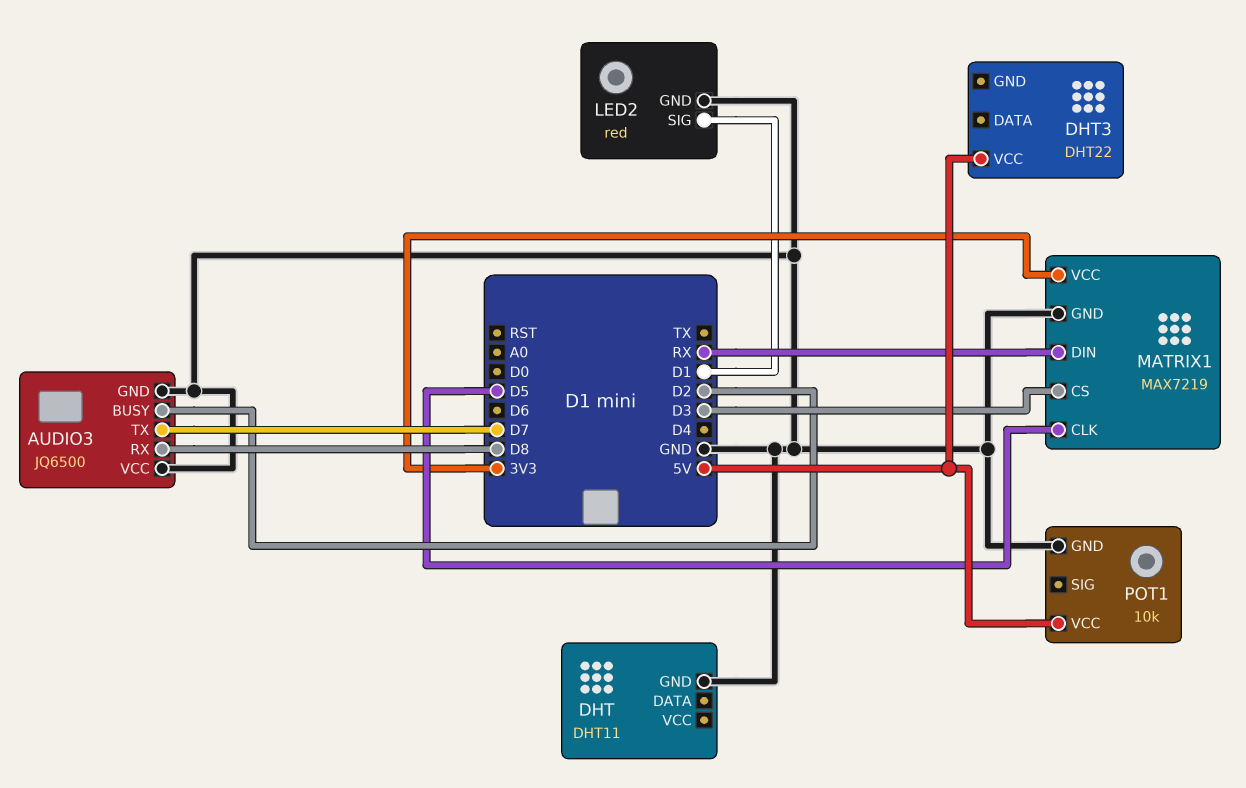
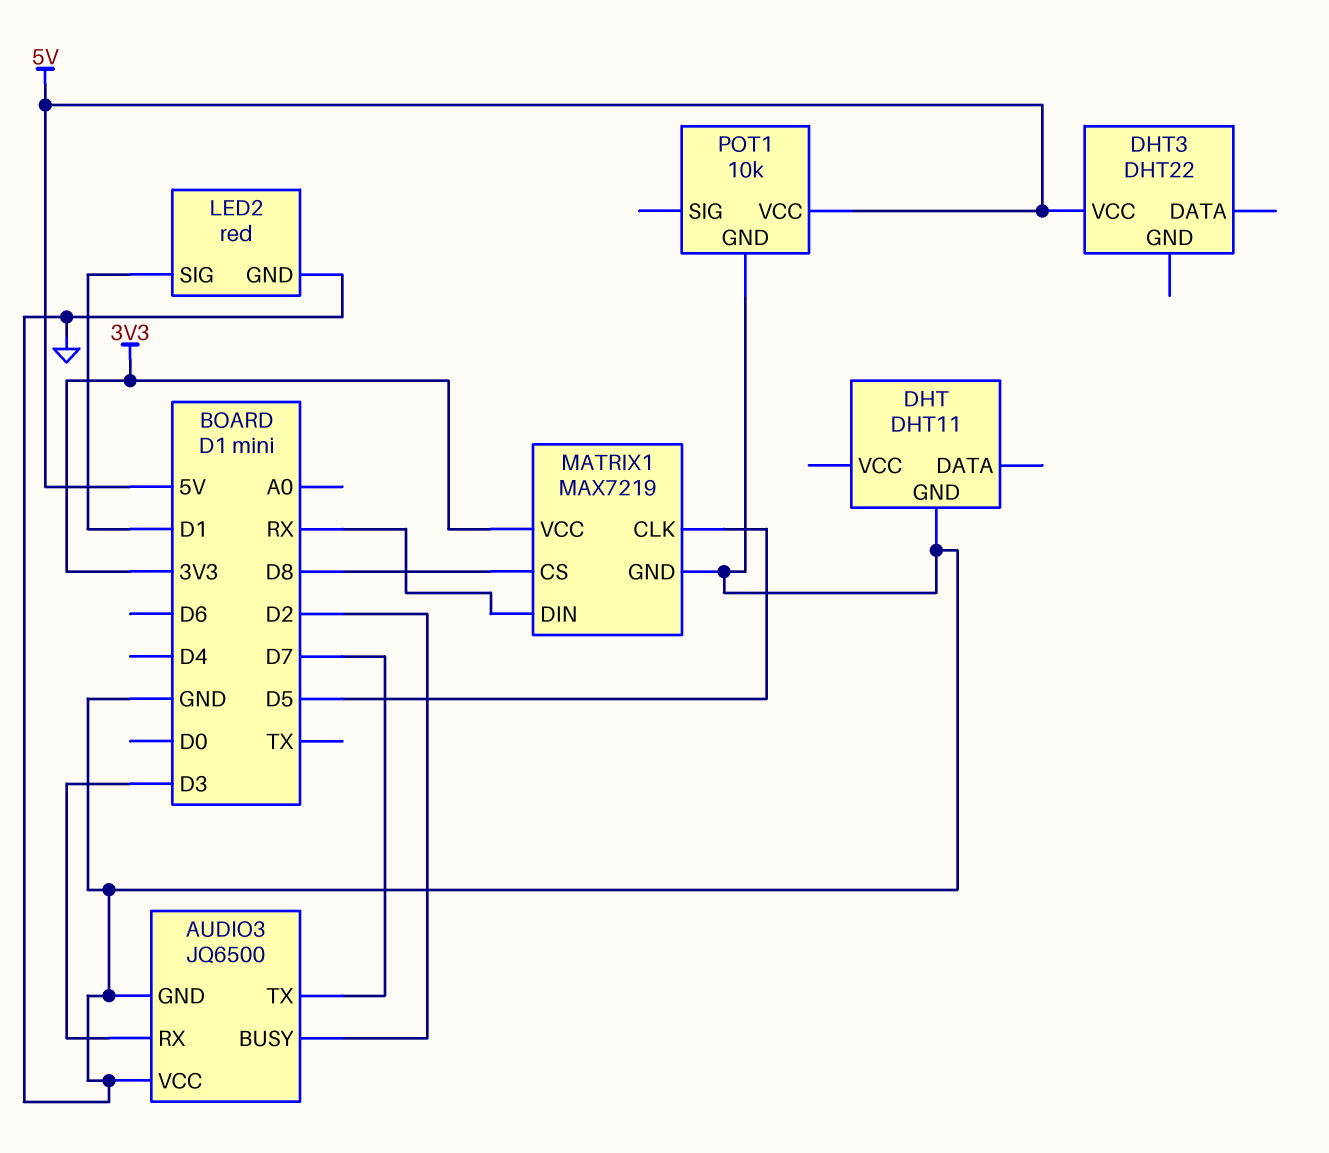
AUDIO3 pin RX: D8 -> D3
MATRIX1 pin CS: D3 -> D8

